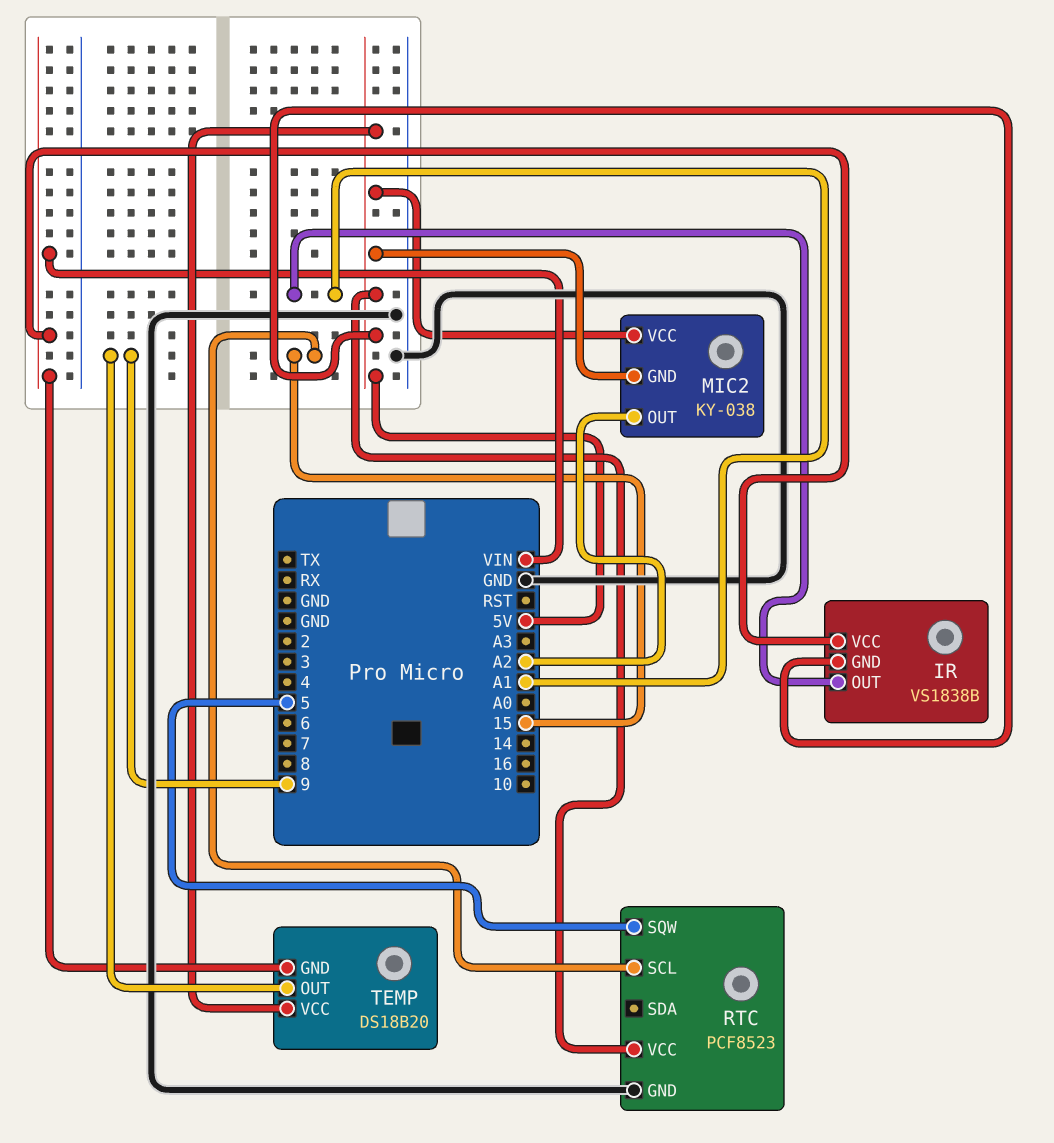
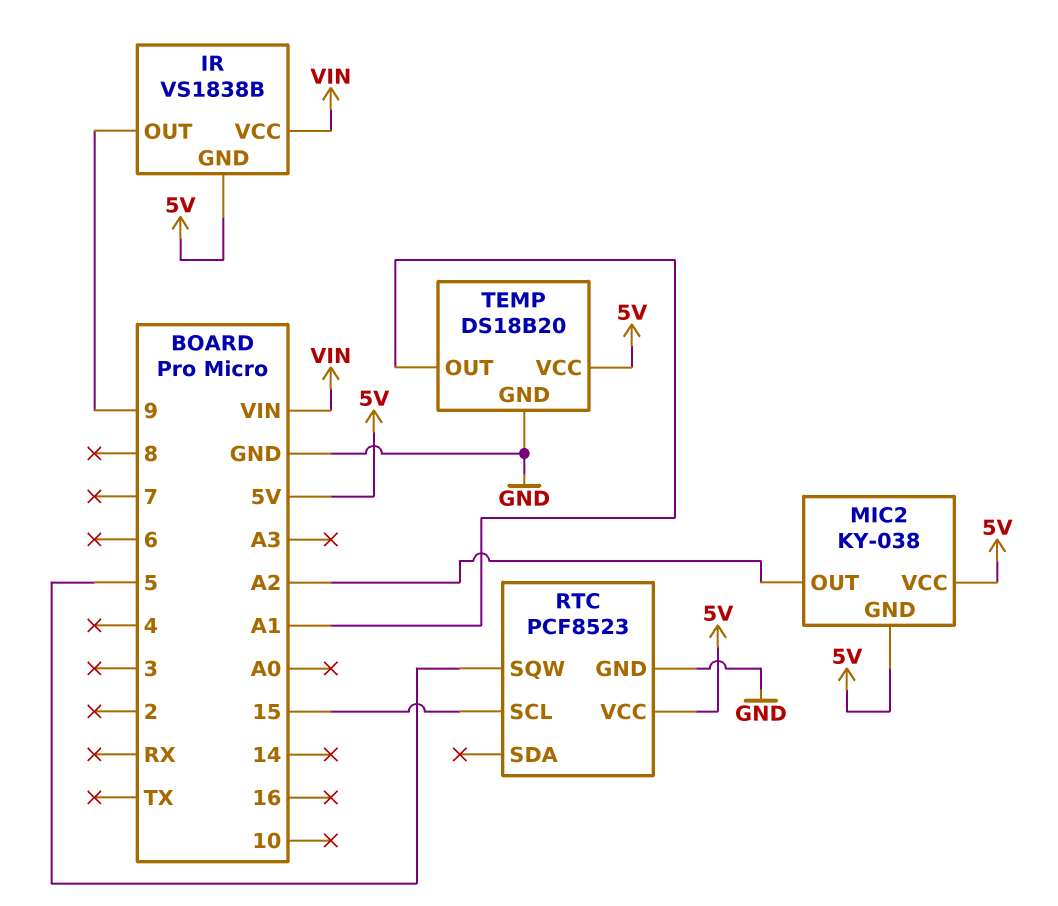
IR pin OUT: A1 -> 9
TEMP pin GND: VIN -> GND
TEMP pin OUT: 9 -> A1

